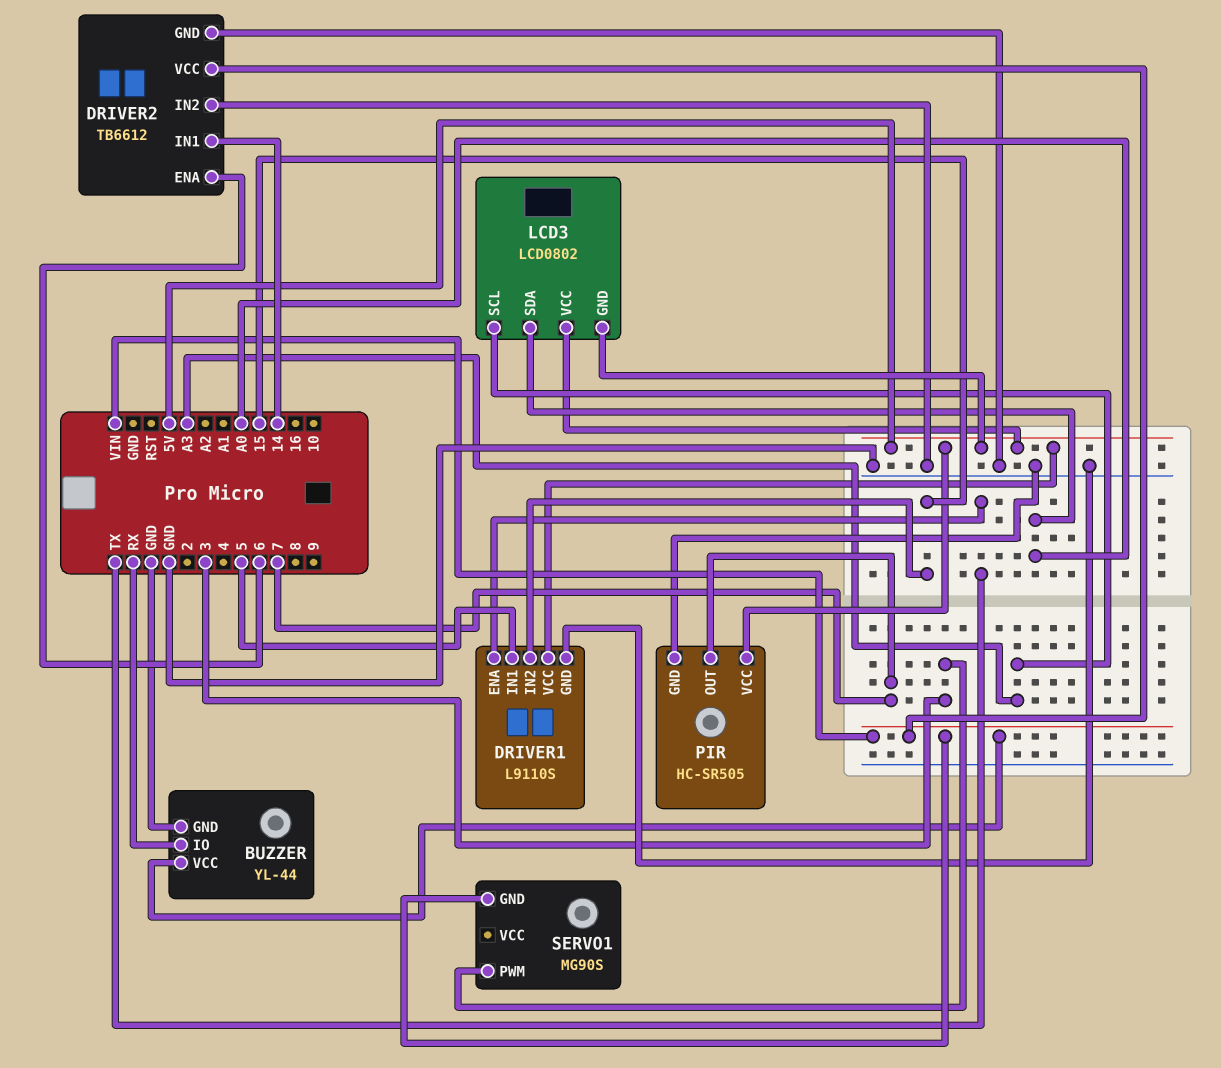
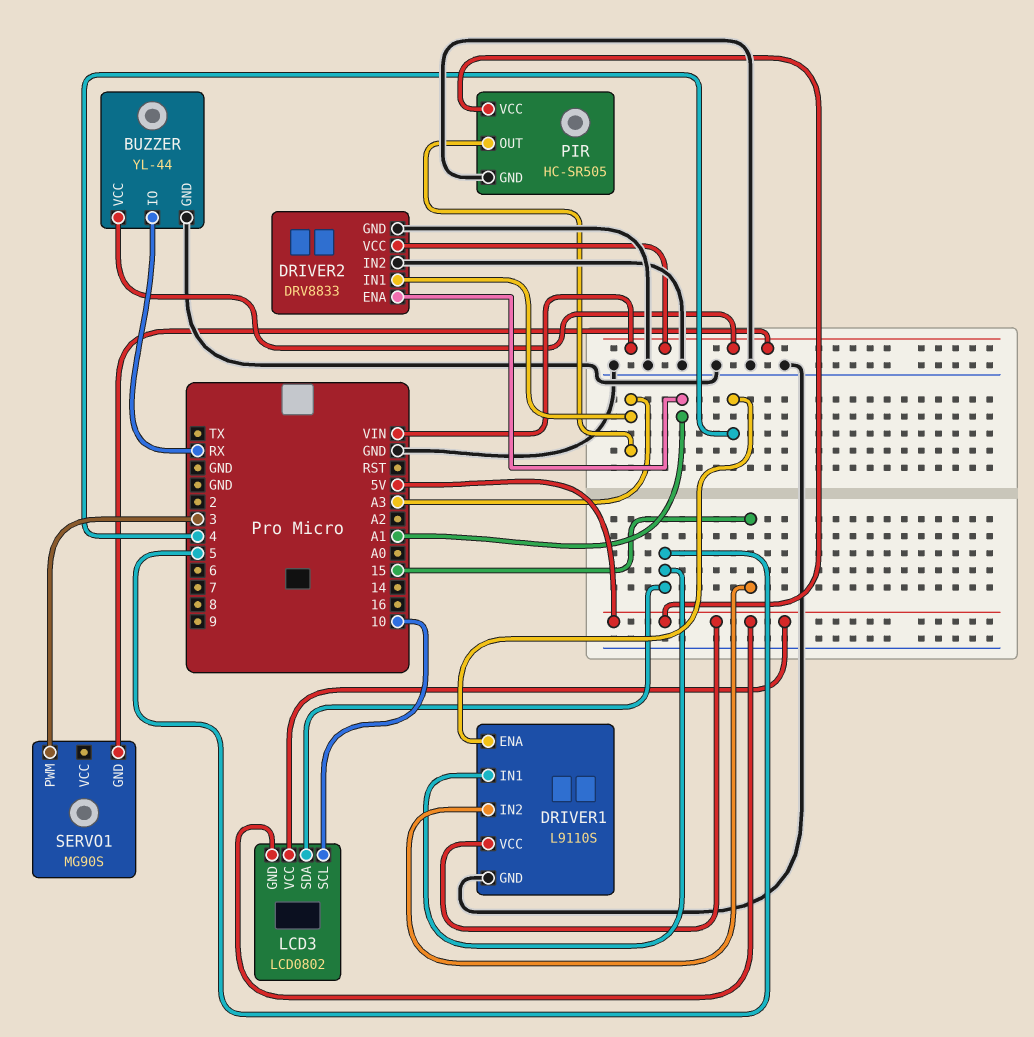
DRIVER1 pin ENA: TX -> 4
DRIVER2: TB6612 -> DRV8833
DRIVER2 pin ENA: 6 -> A1
DRIVER2 pin IN1: 14 -> A3
LCD3 pin SCL: A3 -> 10
LCD3 pin SDA: A0 -> 5
PIR pin OUT: 7 -> A3

